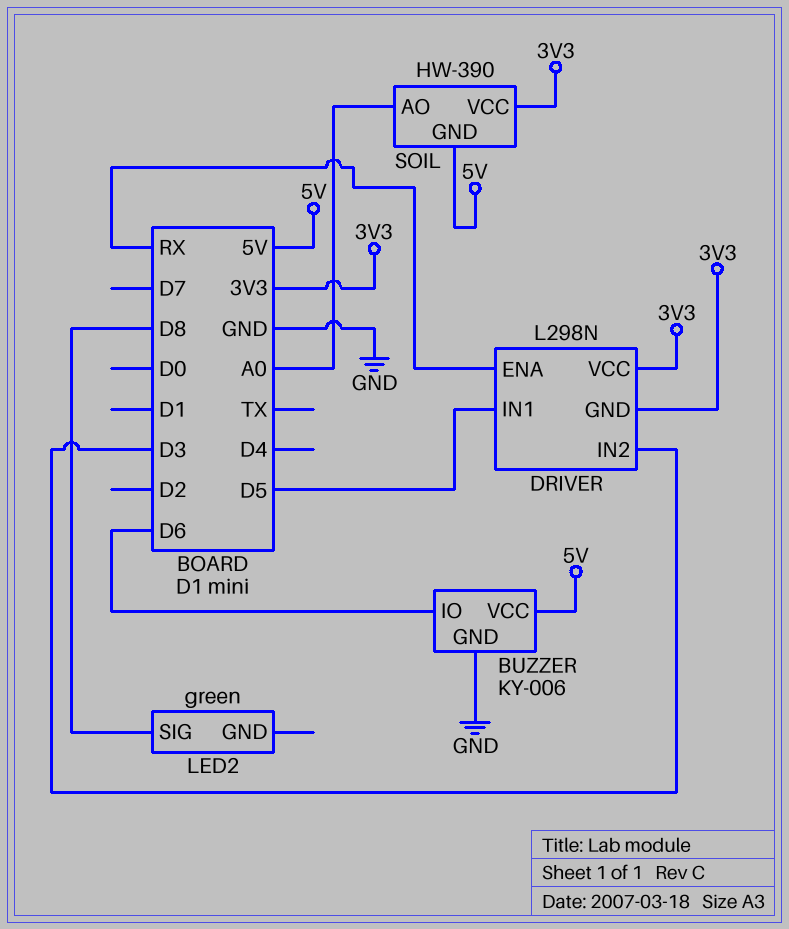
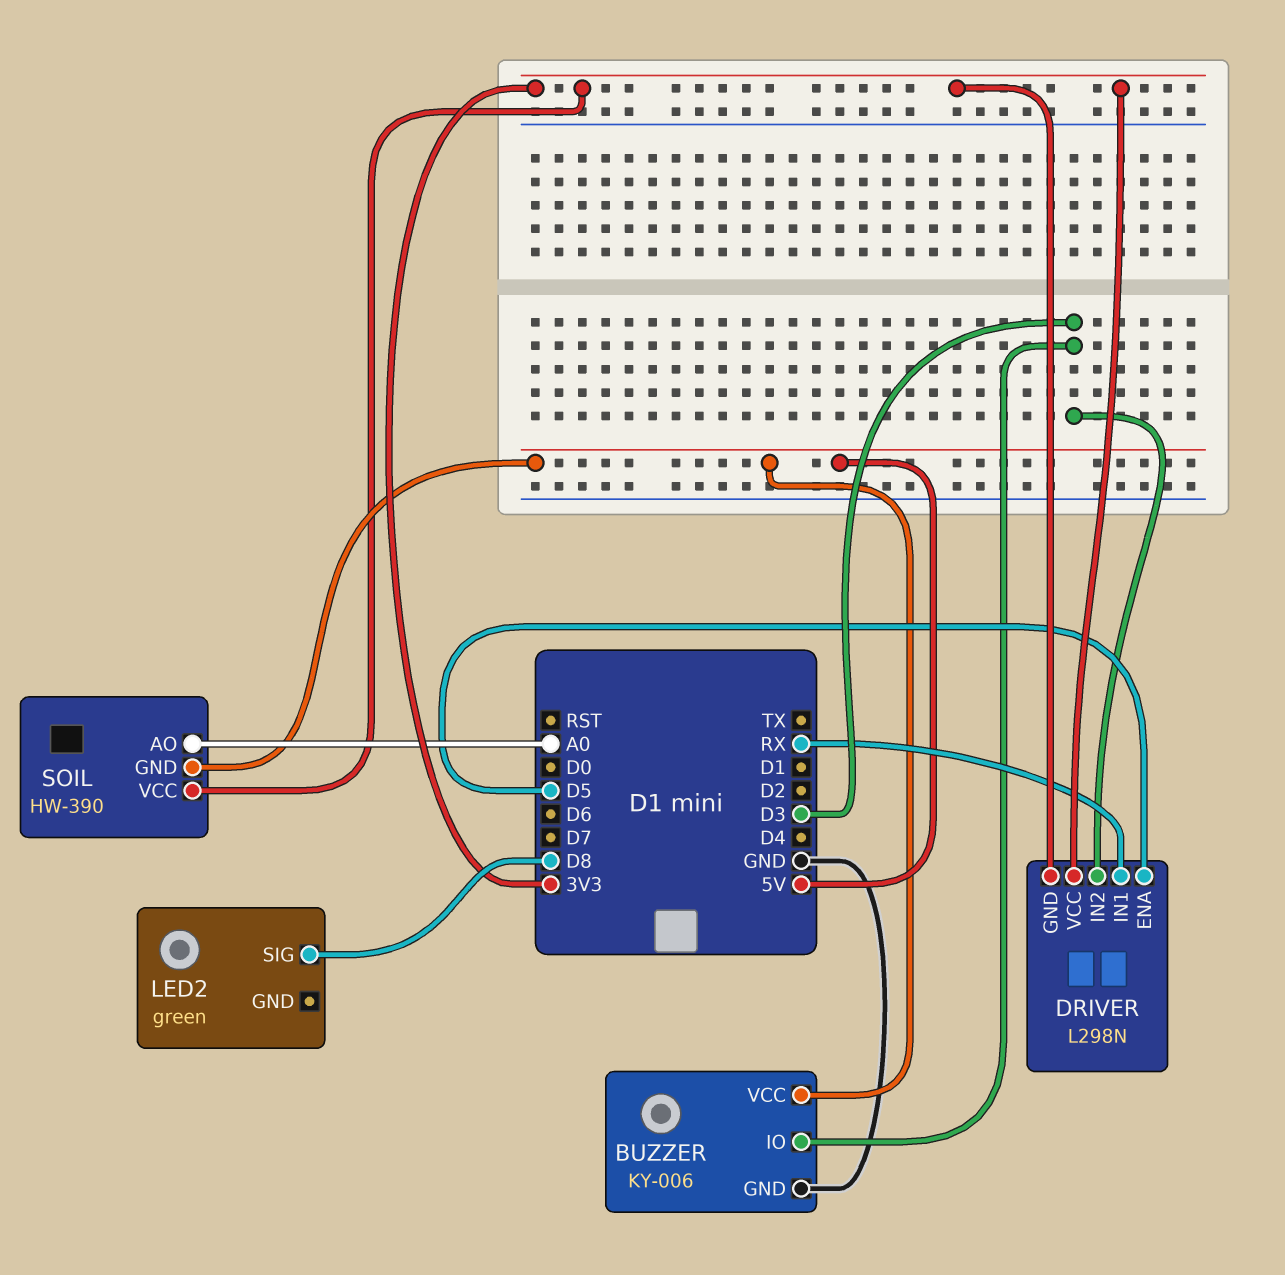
BUZZER pin IO: D6 -> D3
DRIVER pin ENA: RX -> D5
DRIVER pin IN1: D5 -> RX

